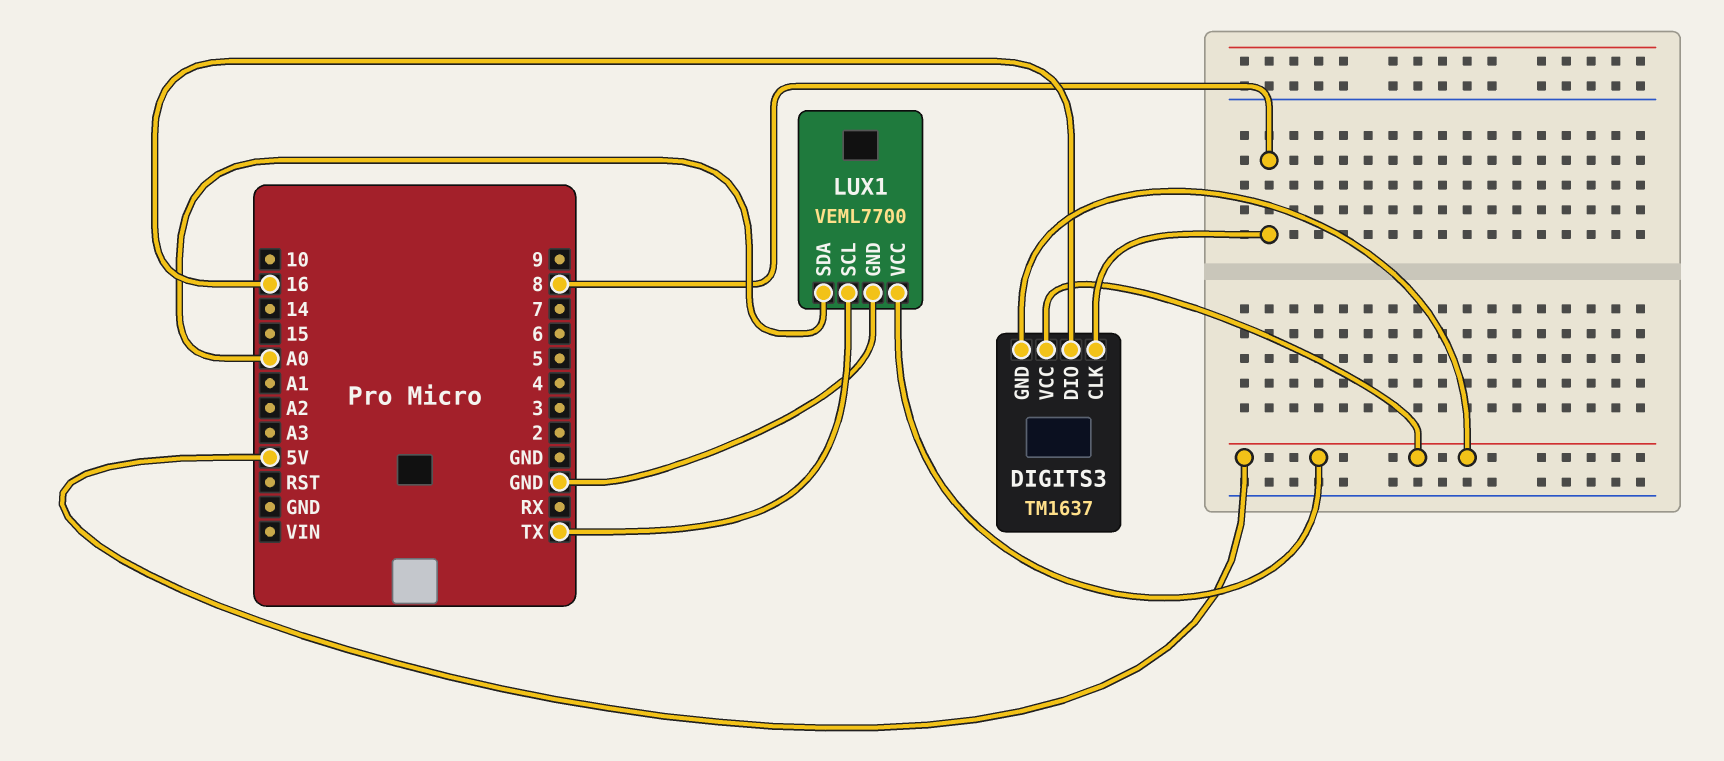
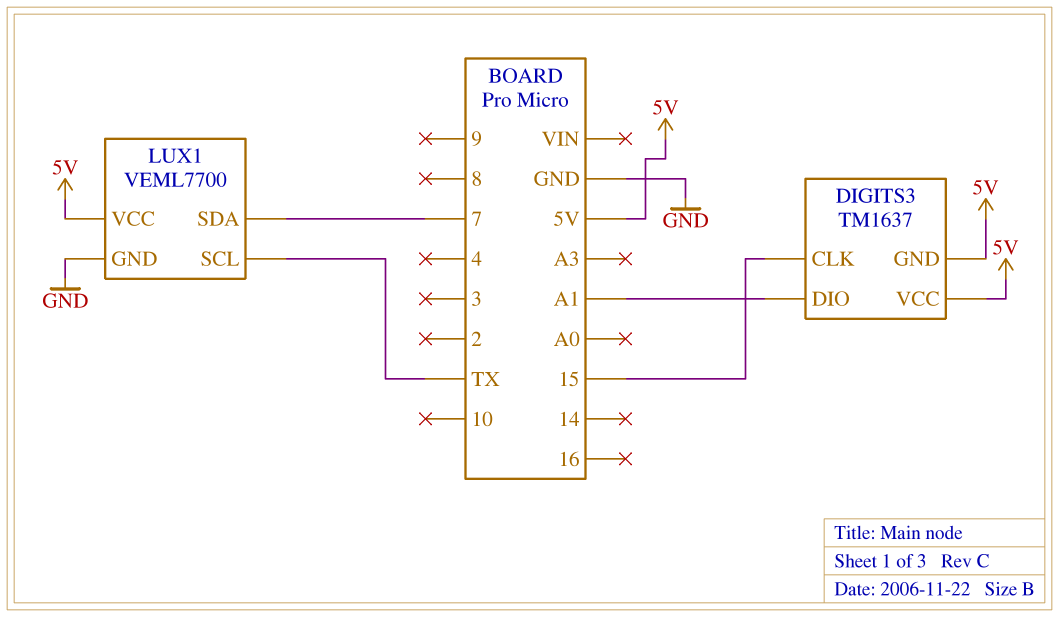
DIGITS3 pin CLK: 8 -> 15
DIGITS3 pin DIO: 16 -> A1
LUX1 pin SDA: A0 -> 7

